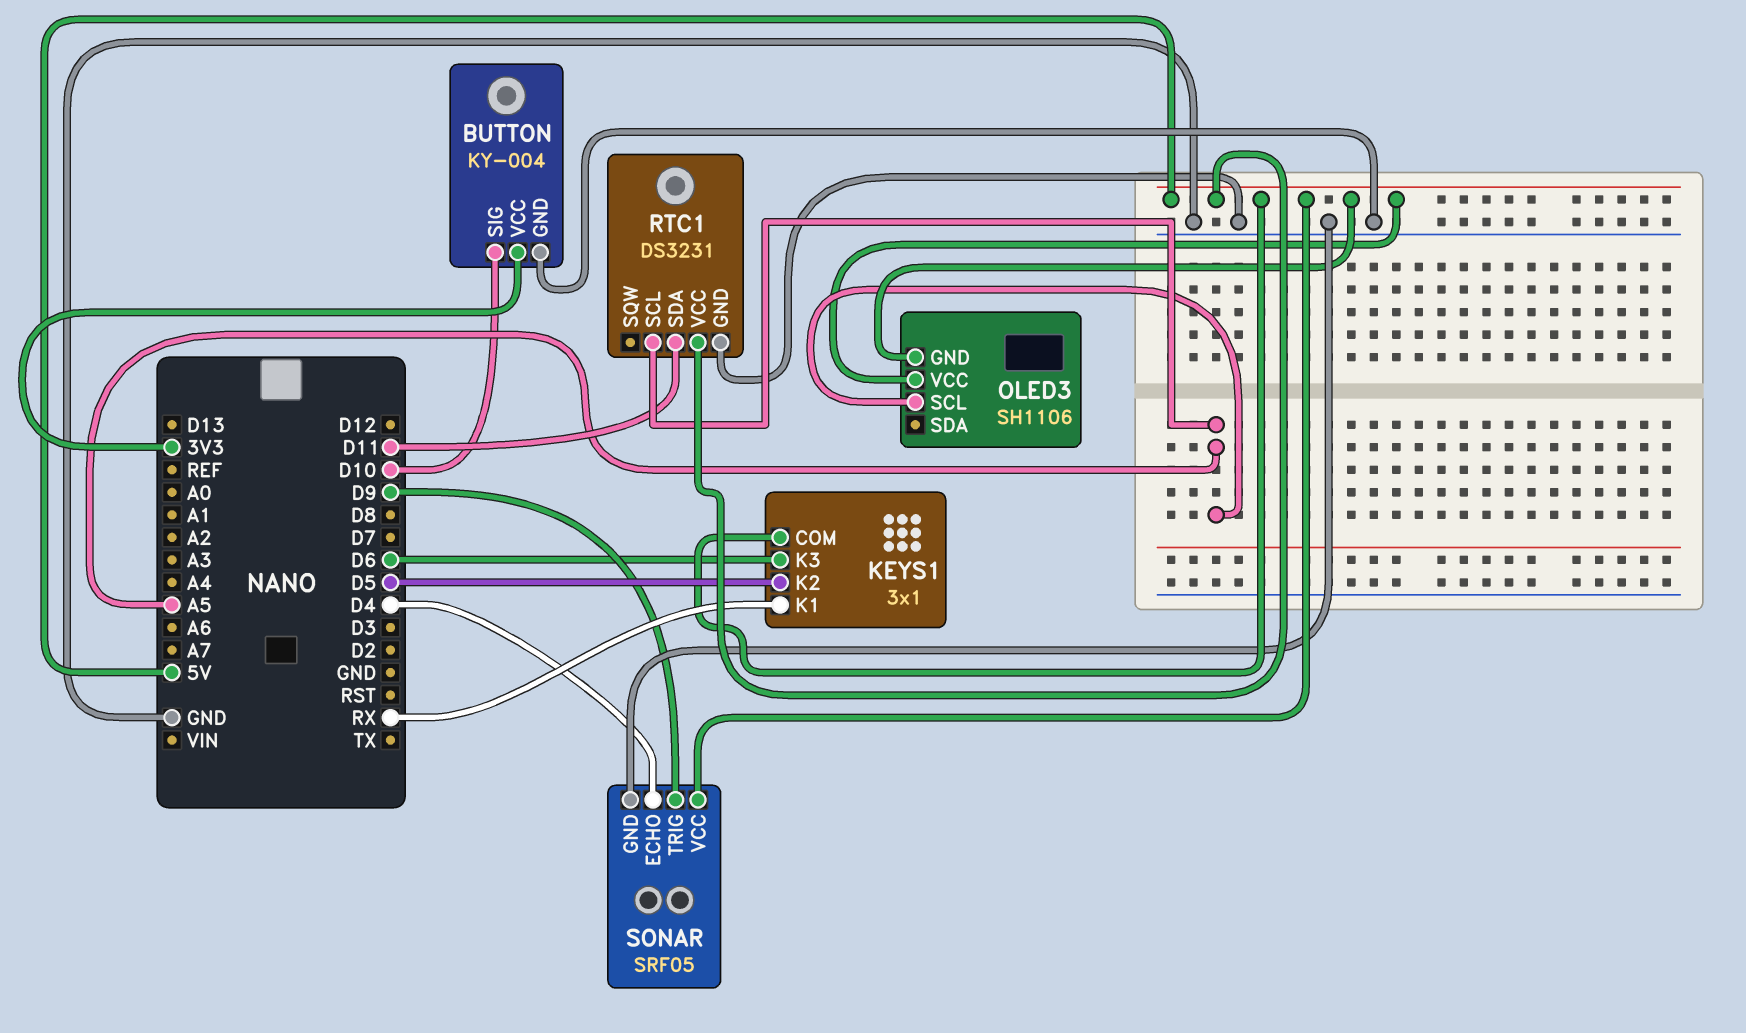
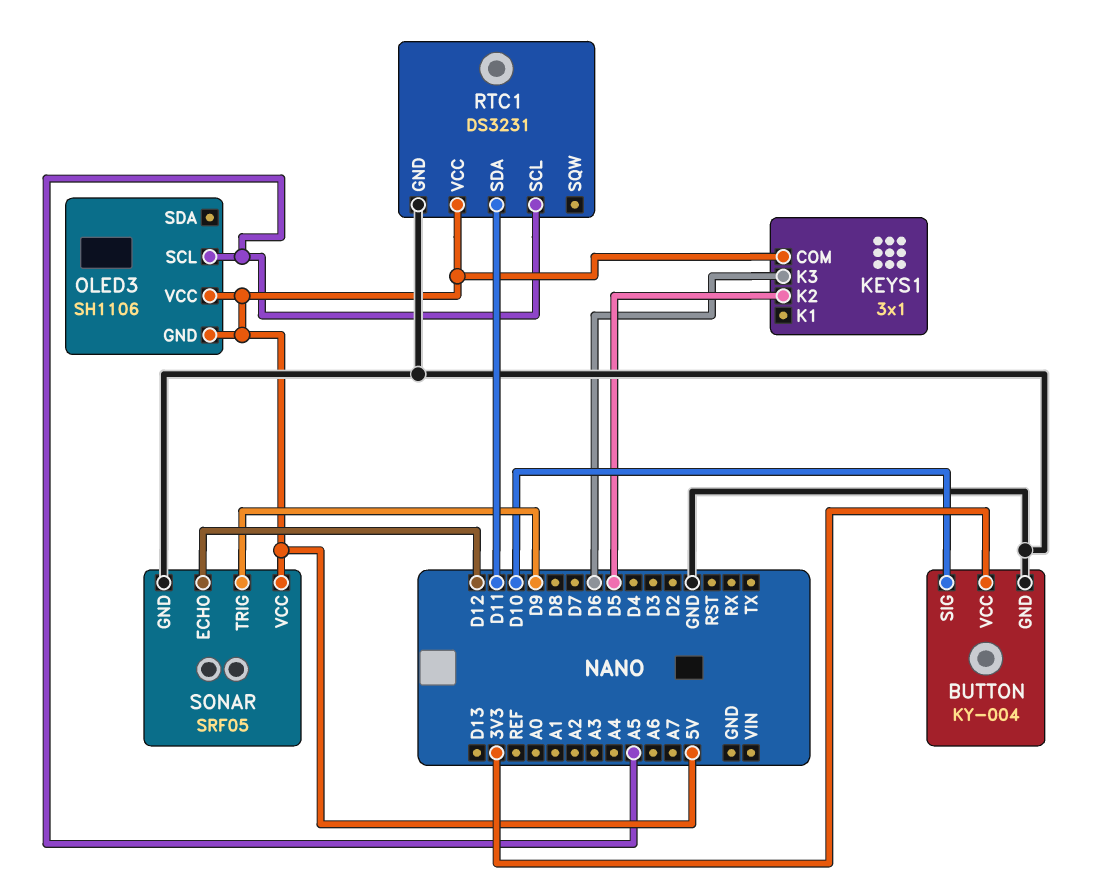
KEYS1 pin K1: RX -> none
SONAR pin ECHO: D4 -> D12

